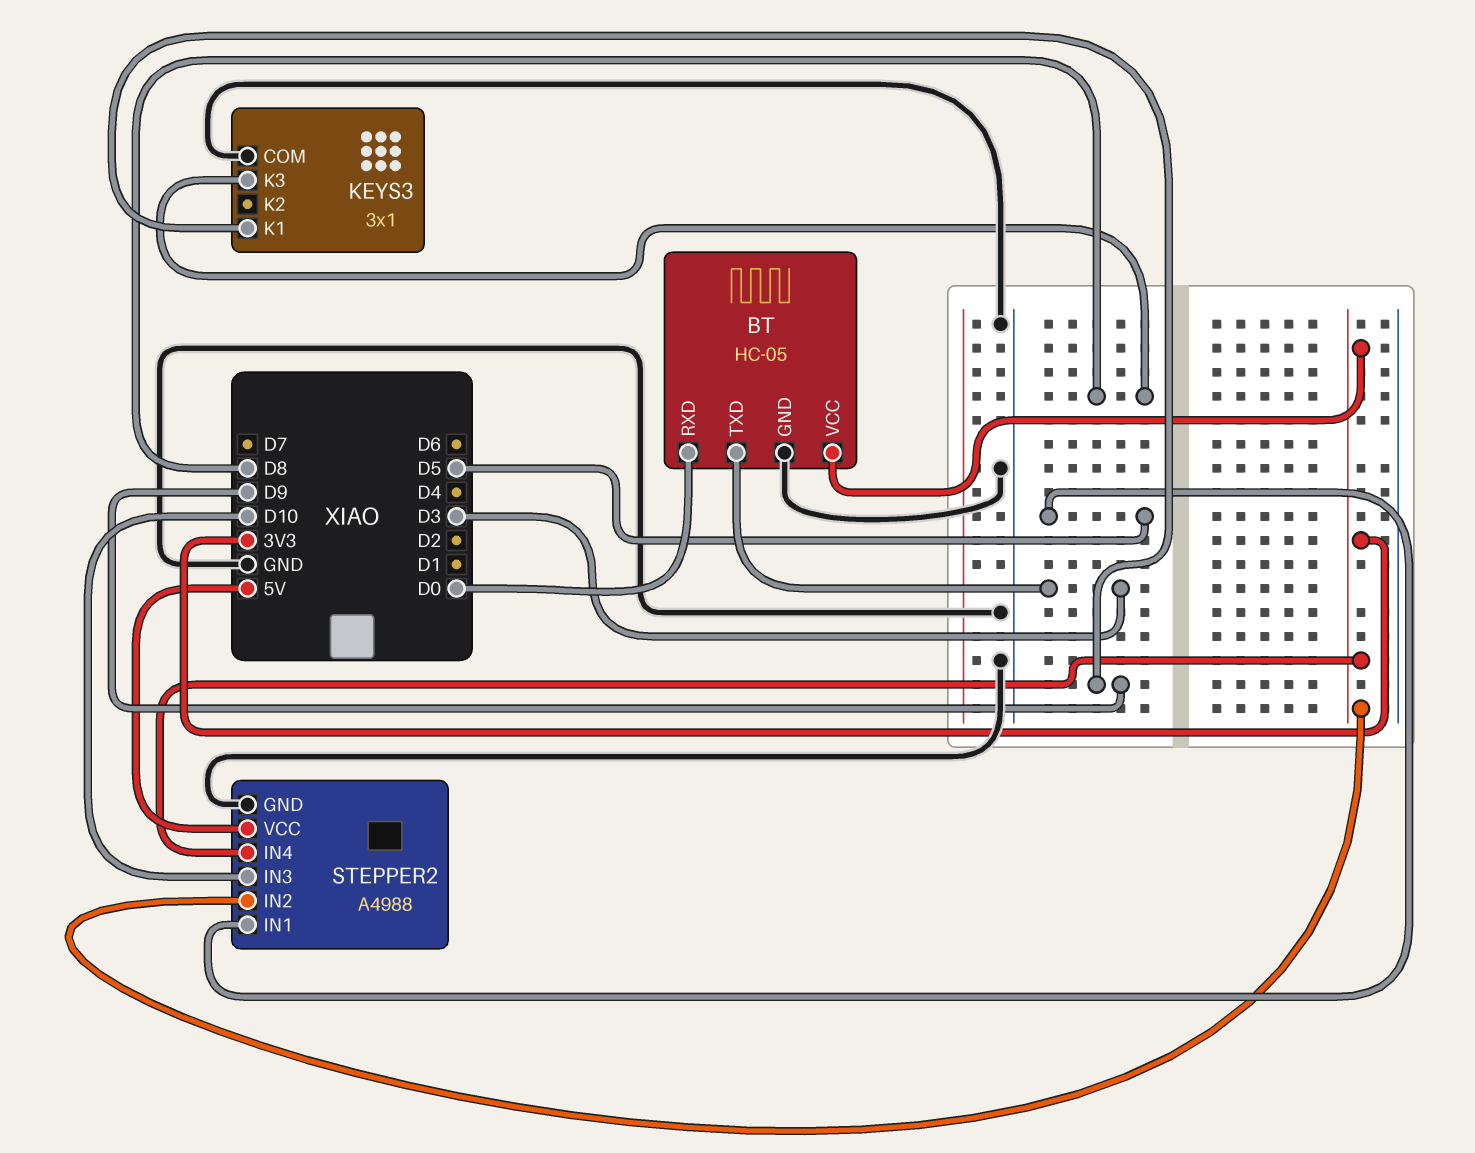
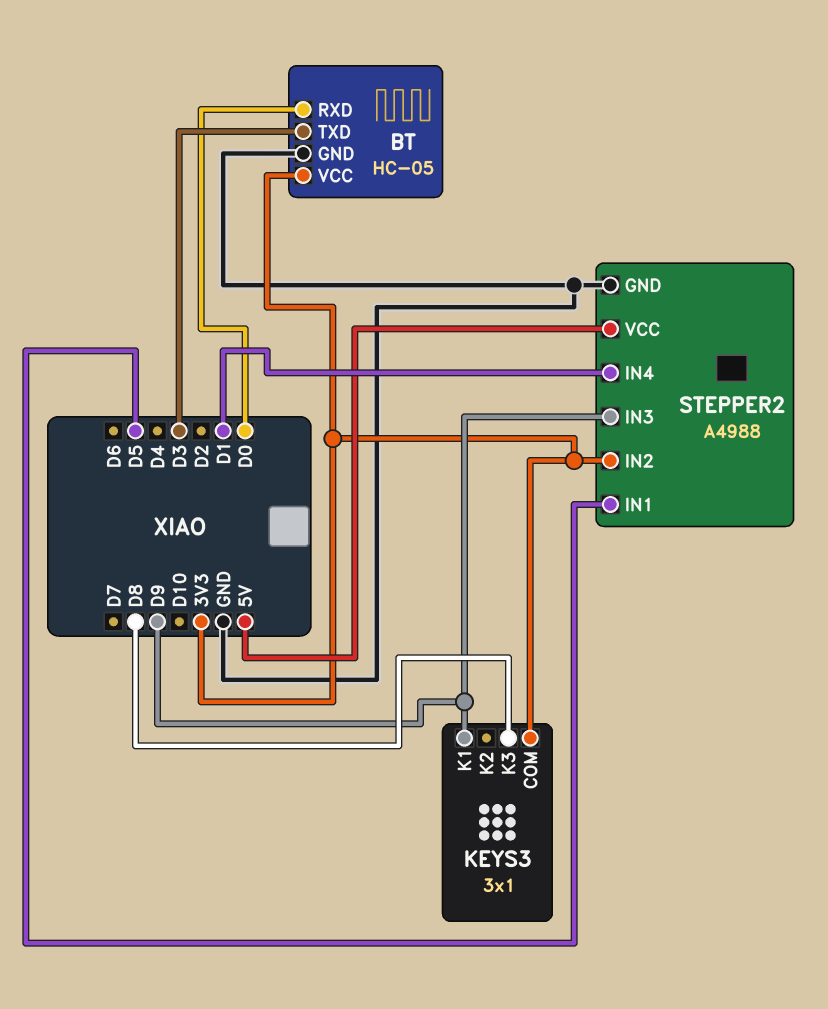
KEYS3 pin COM: GND -> 3V3
STEPPER2 pin IN3: D10 -> D9
STEPPER2 pin IN4: 3V3 -> D1

